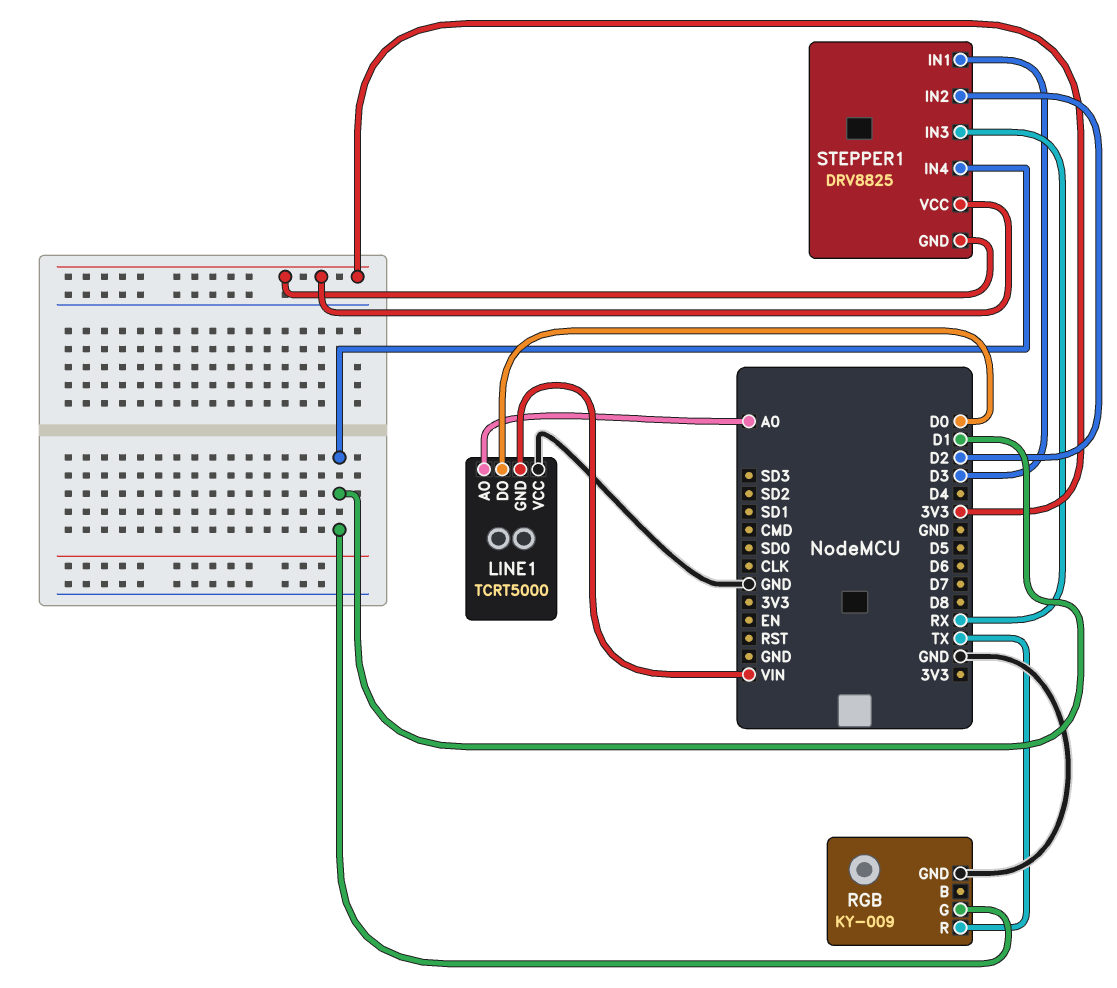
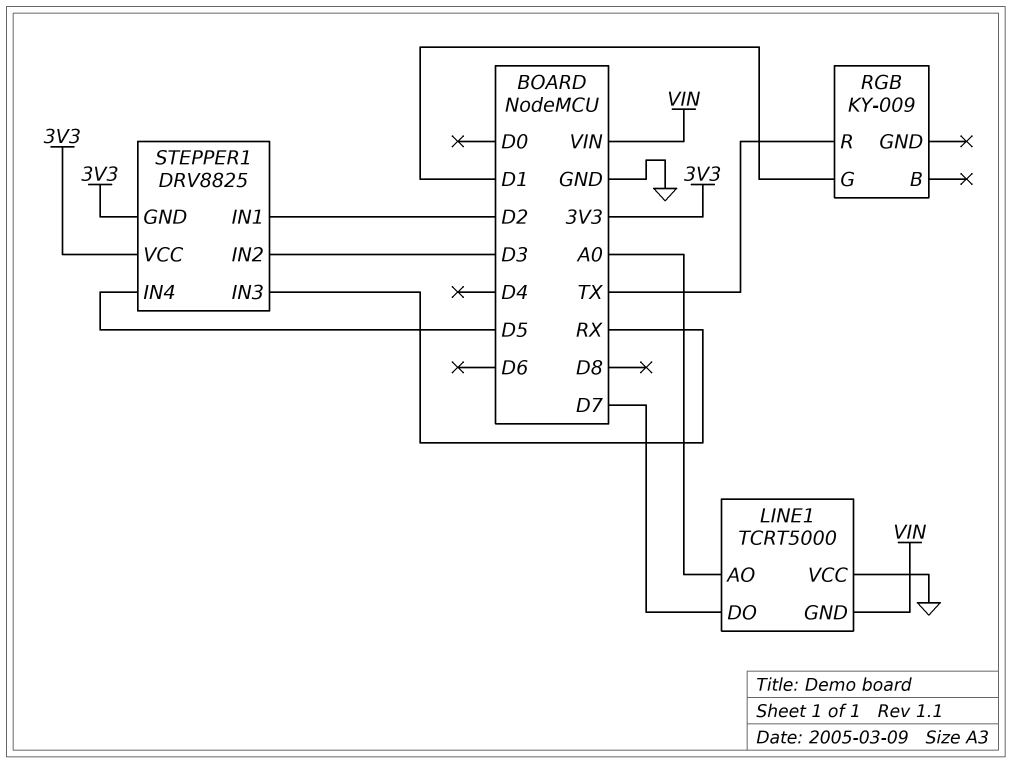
LINE1 pin DO: D0 -> D7
RGB pin GND: GND -> none
STEPPER1 pin IN1: D3 -> D2
STEPPER1 pin IN2: D2 -> D3
STEPPER1 pin IN4: D1 -> D5

